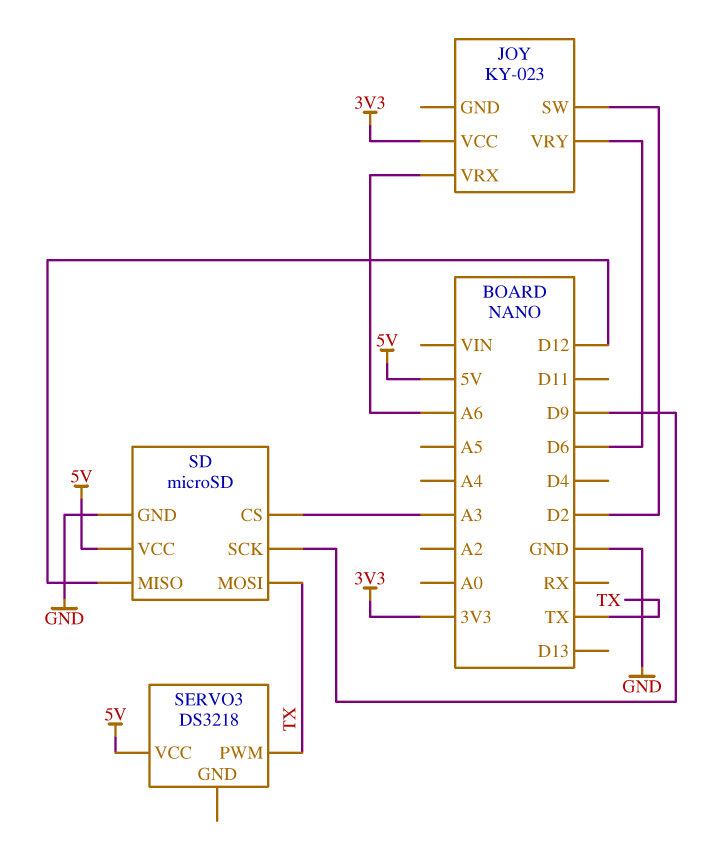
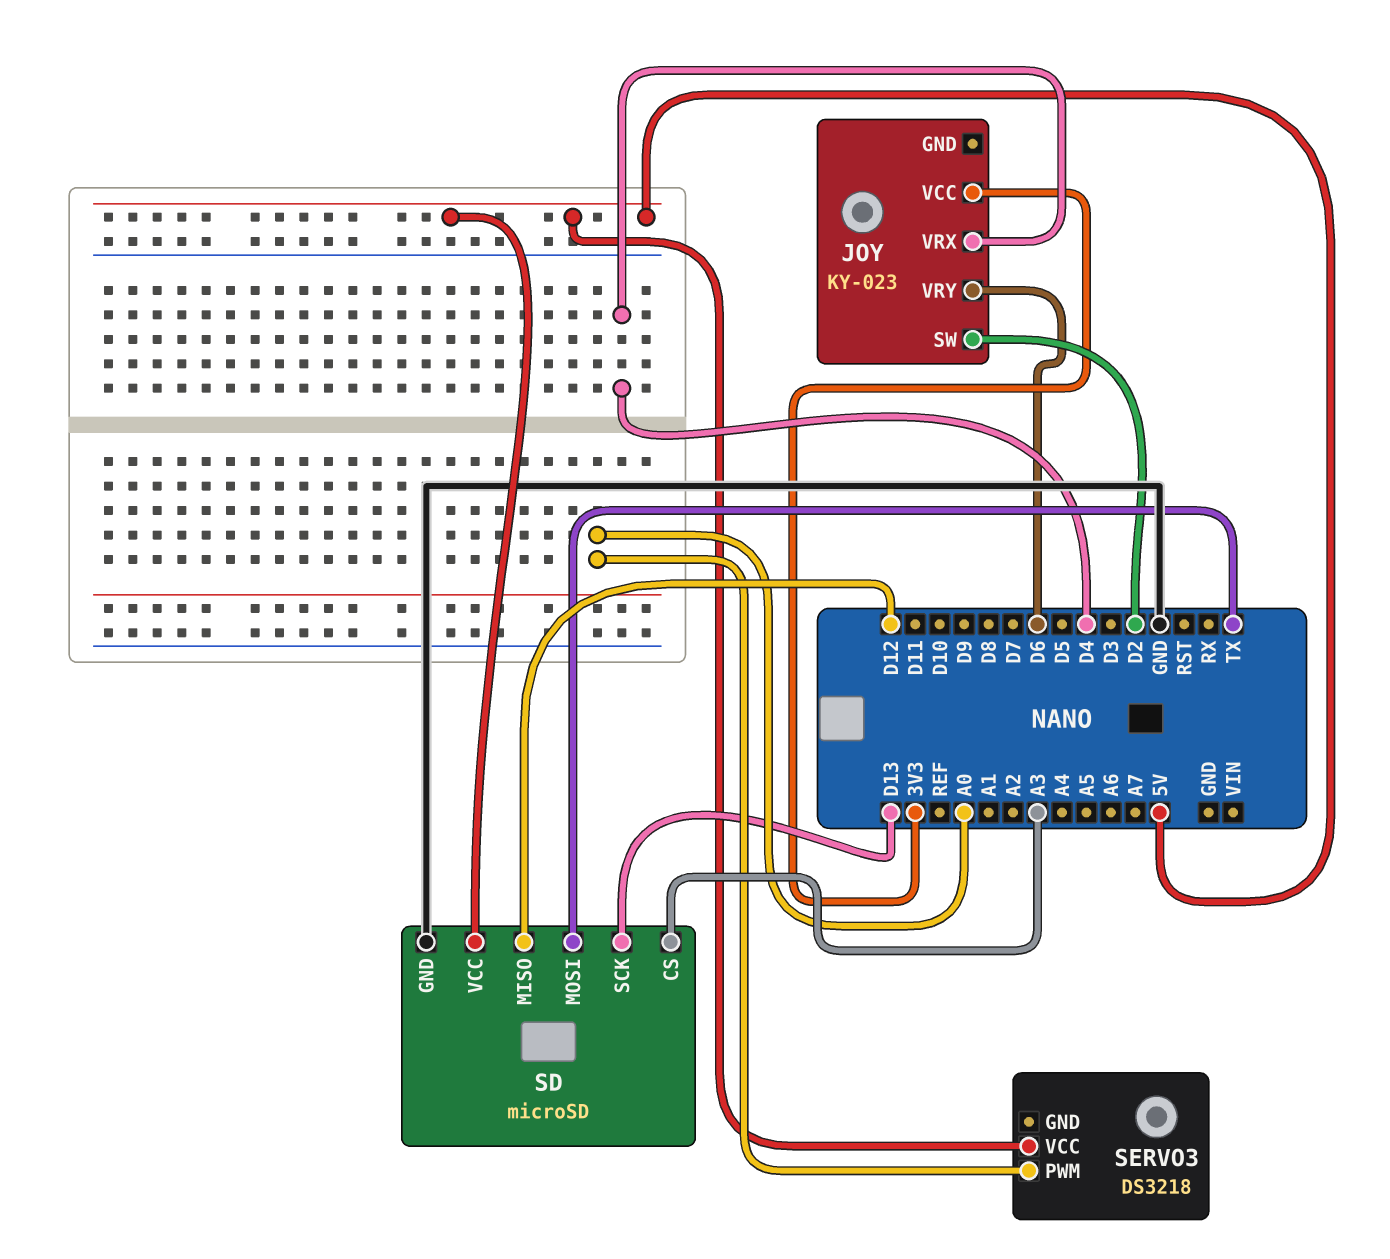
JOY pin VRX: A6 -> D4
SD pin SCK: D9 -> D13
SERVO3 pin PWM: TX -> A0

